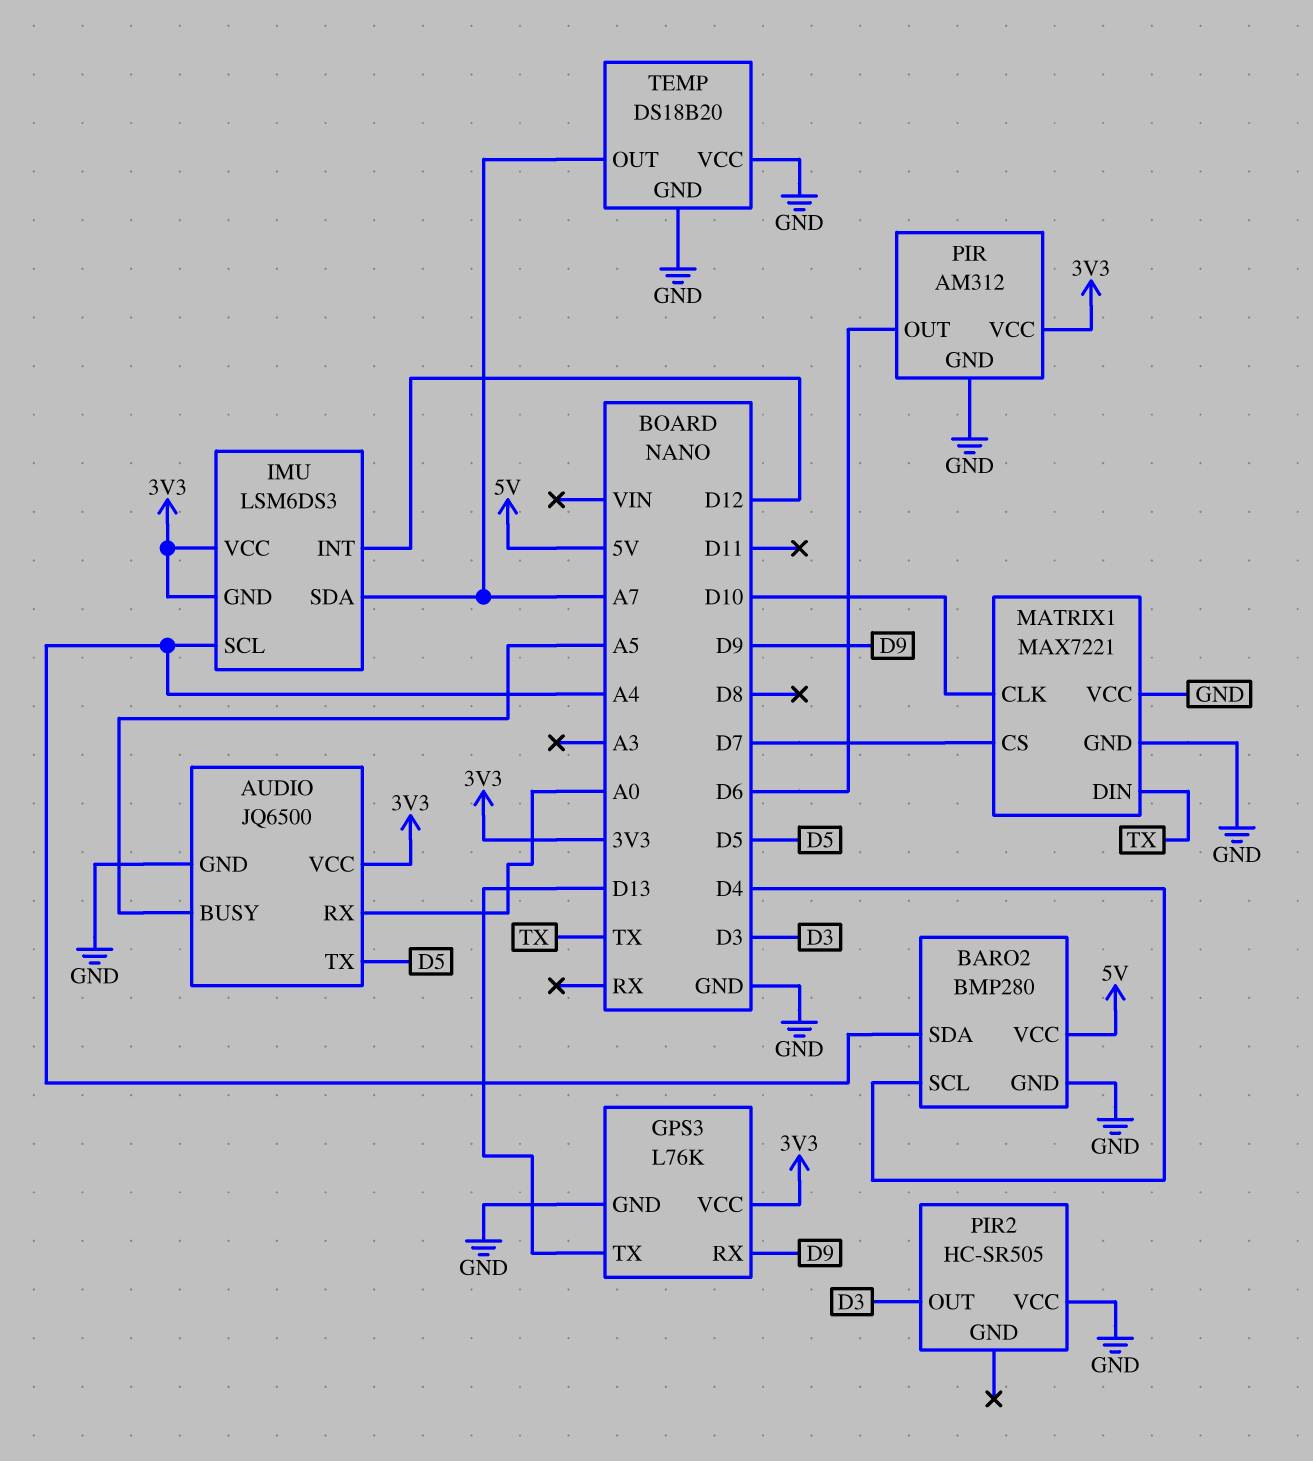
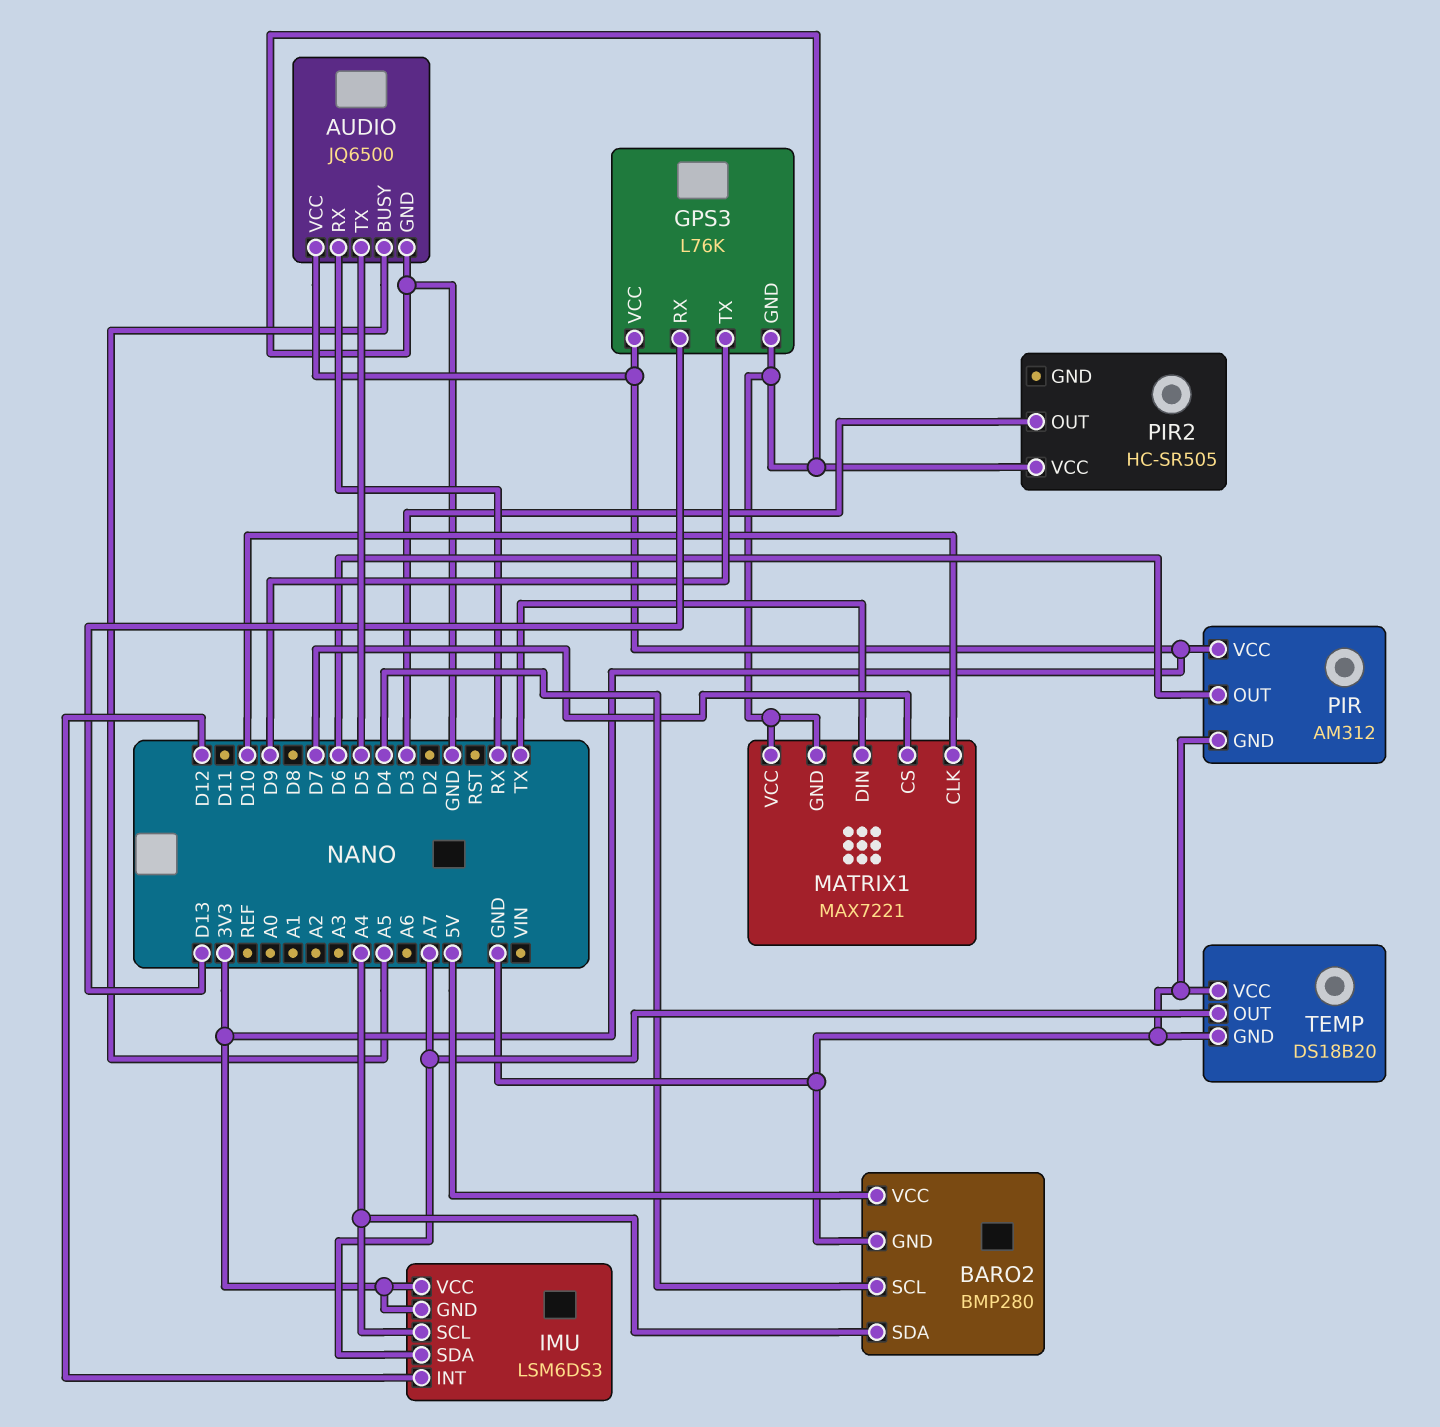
AUDIO pin RX: A0 -> RX
GPS3 pin RX: D9 -> D13
GPS3 pin TX: D13 -> D9

